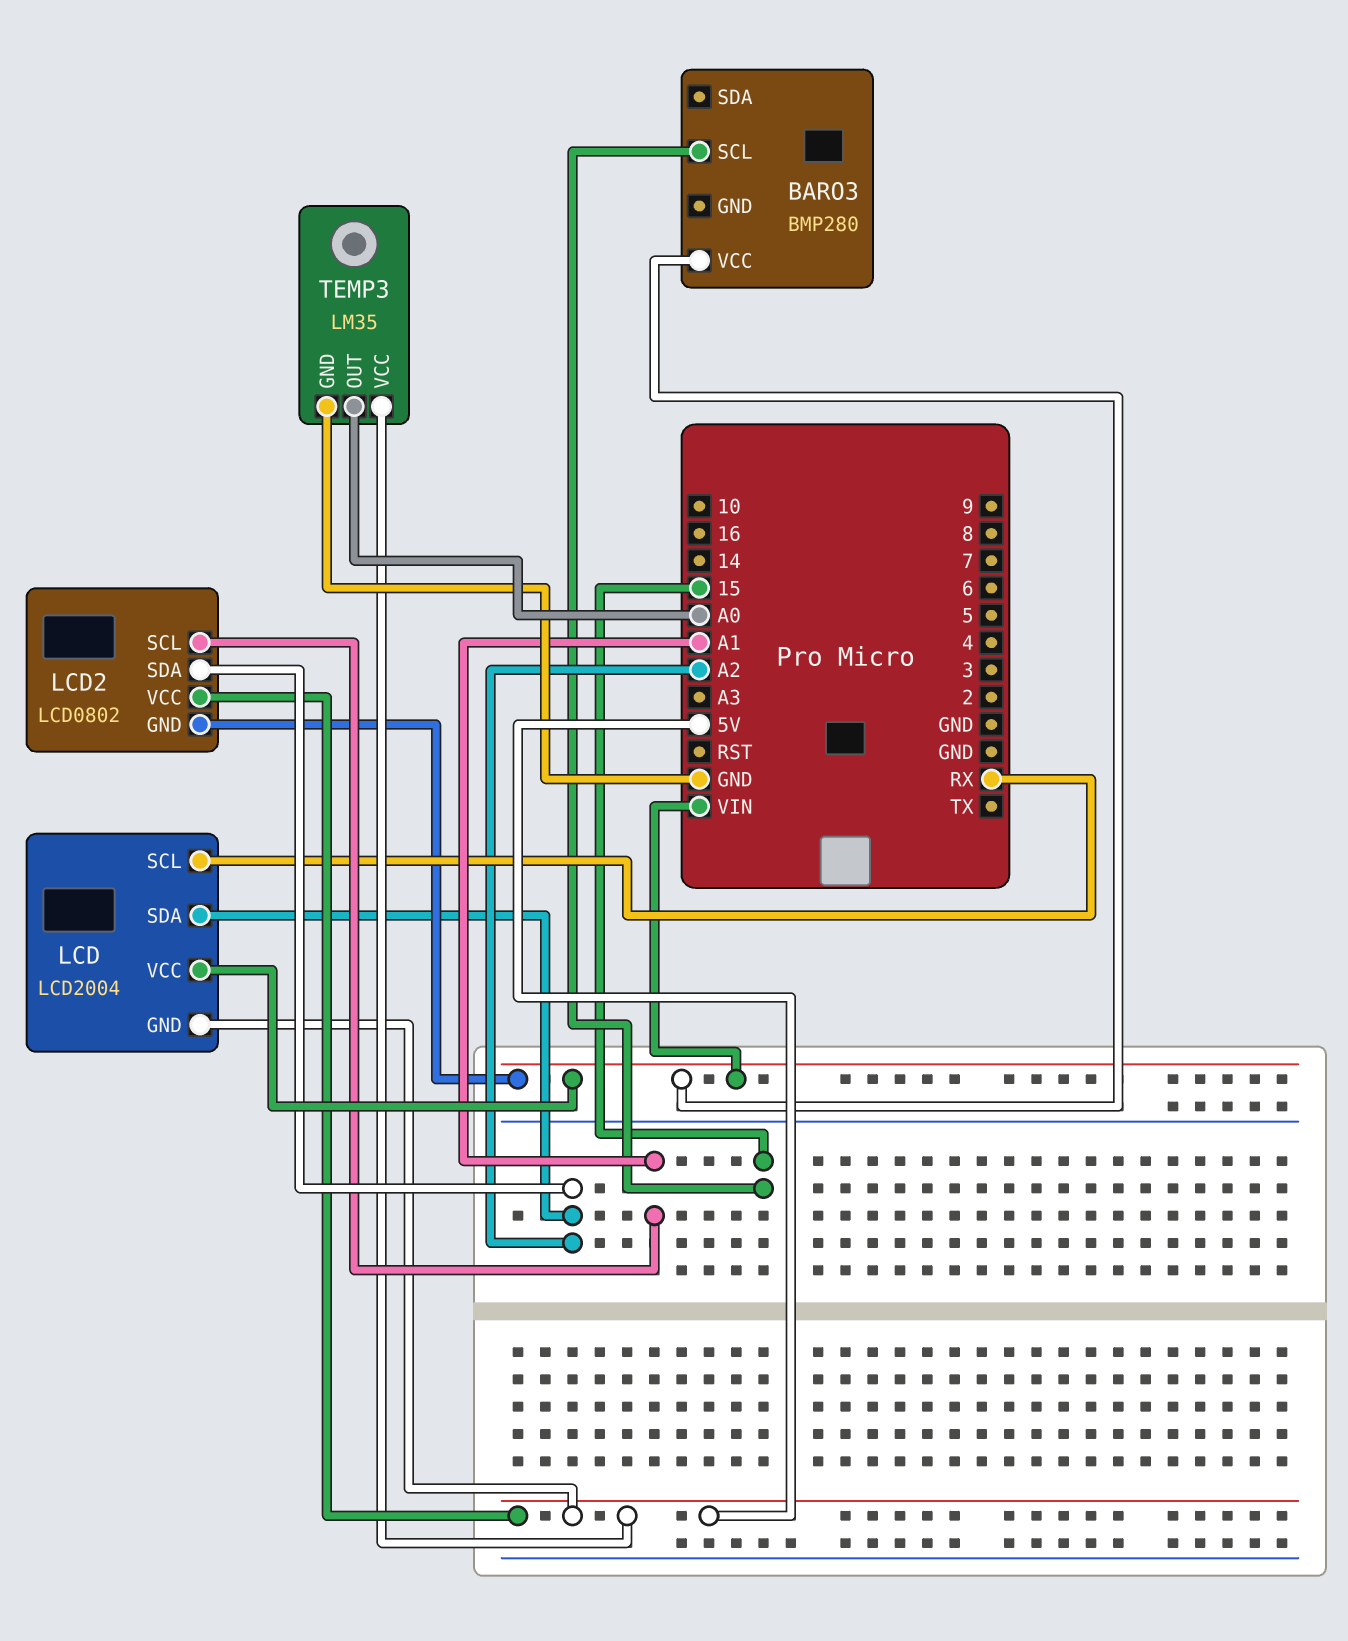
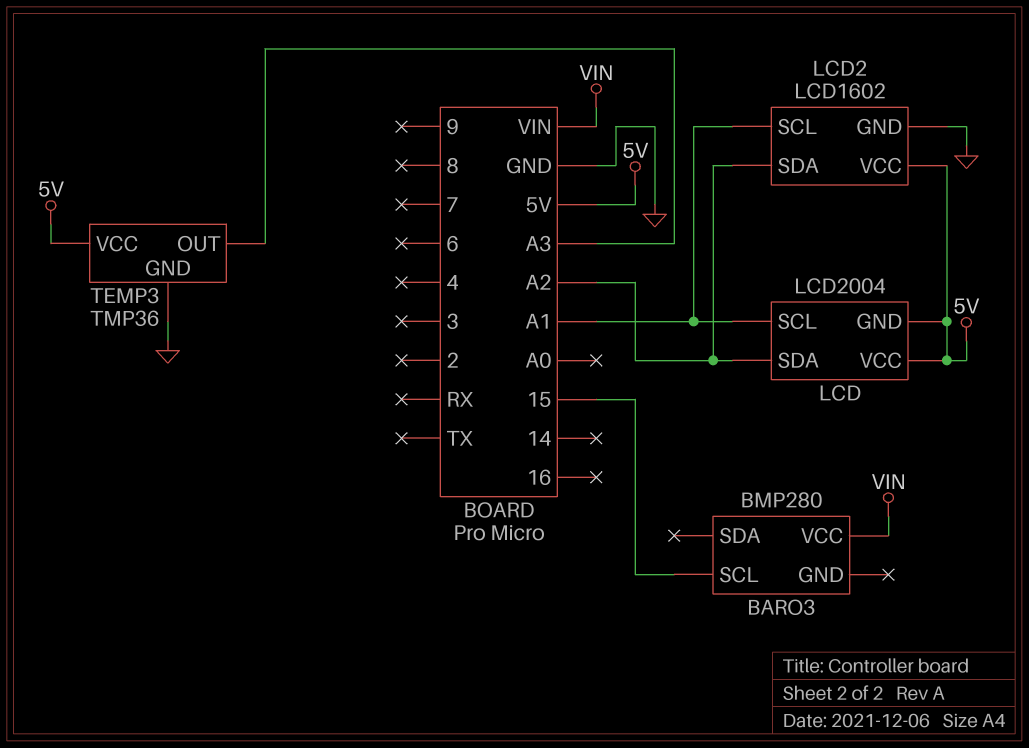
LCD pin SCL: RX -> A1
LCD pin VCC: VIN -> 5V
LCD2: LCD0802 -> LCD1602
LCD2 pin GND: VIN -> GND
TEMP3: LM35 -> TMP36
TEMP3 pin OUT: A0 -> A3

